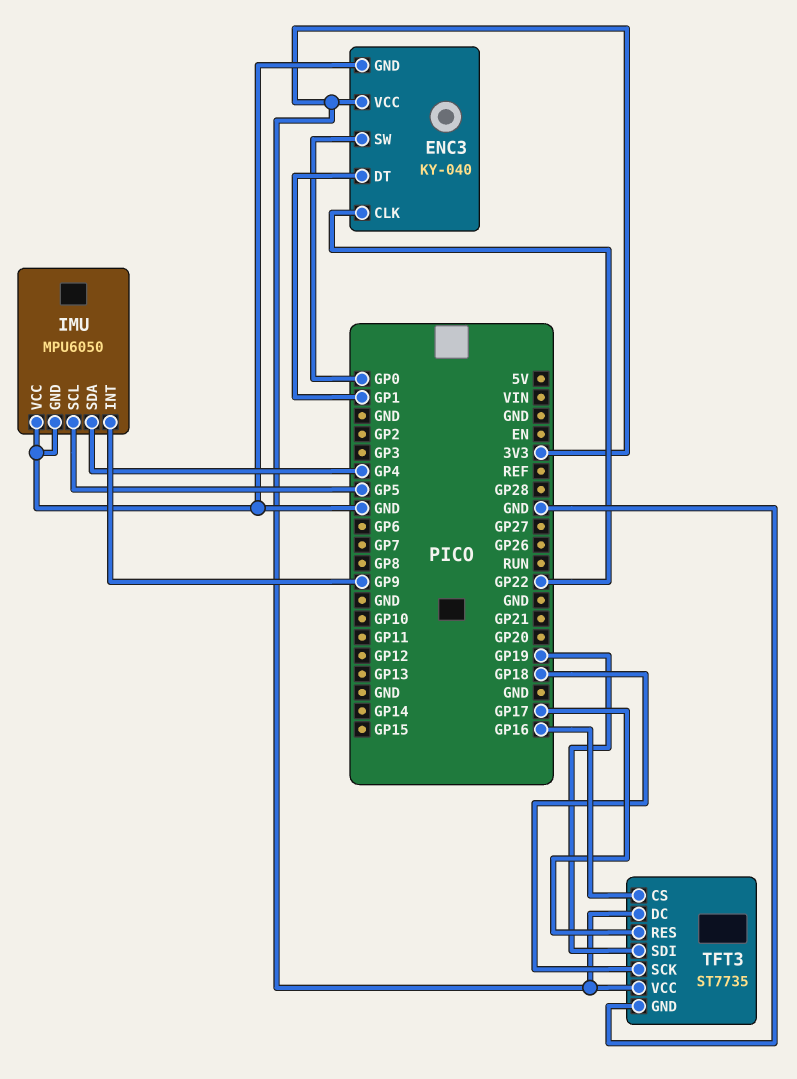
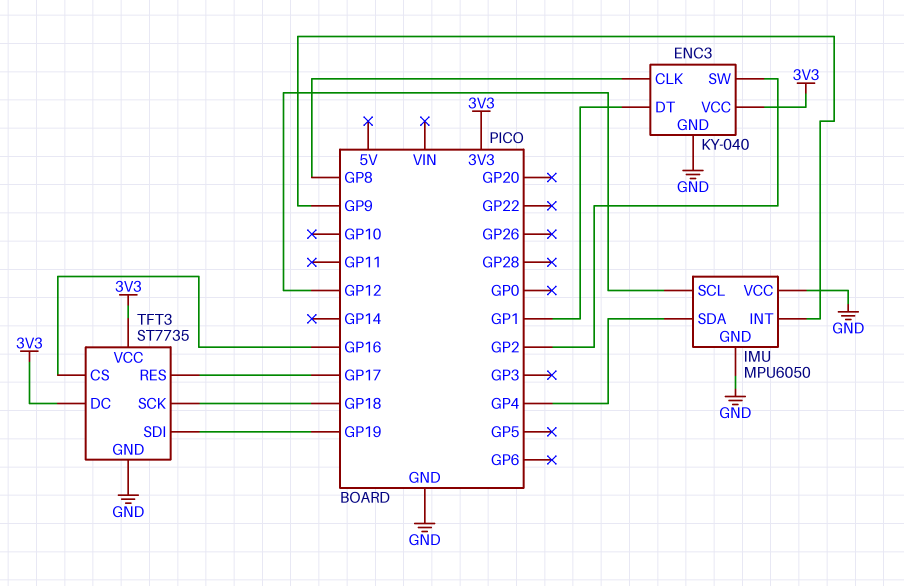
ENC3 pin CLK: GP22 -> GP8
ENC3 pin SW: GP0 -> GP2
IMU pin SCL: GP5 -> GP12

